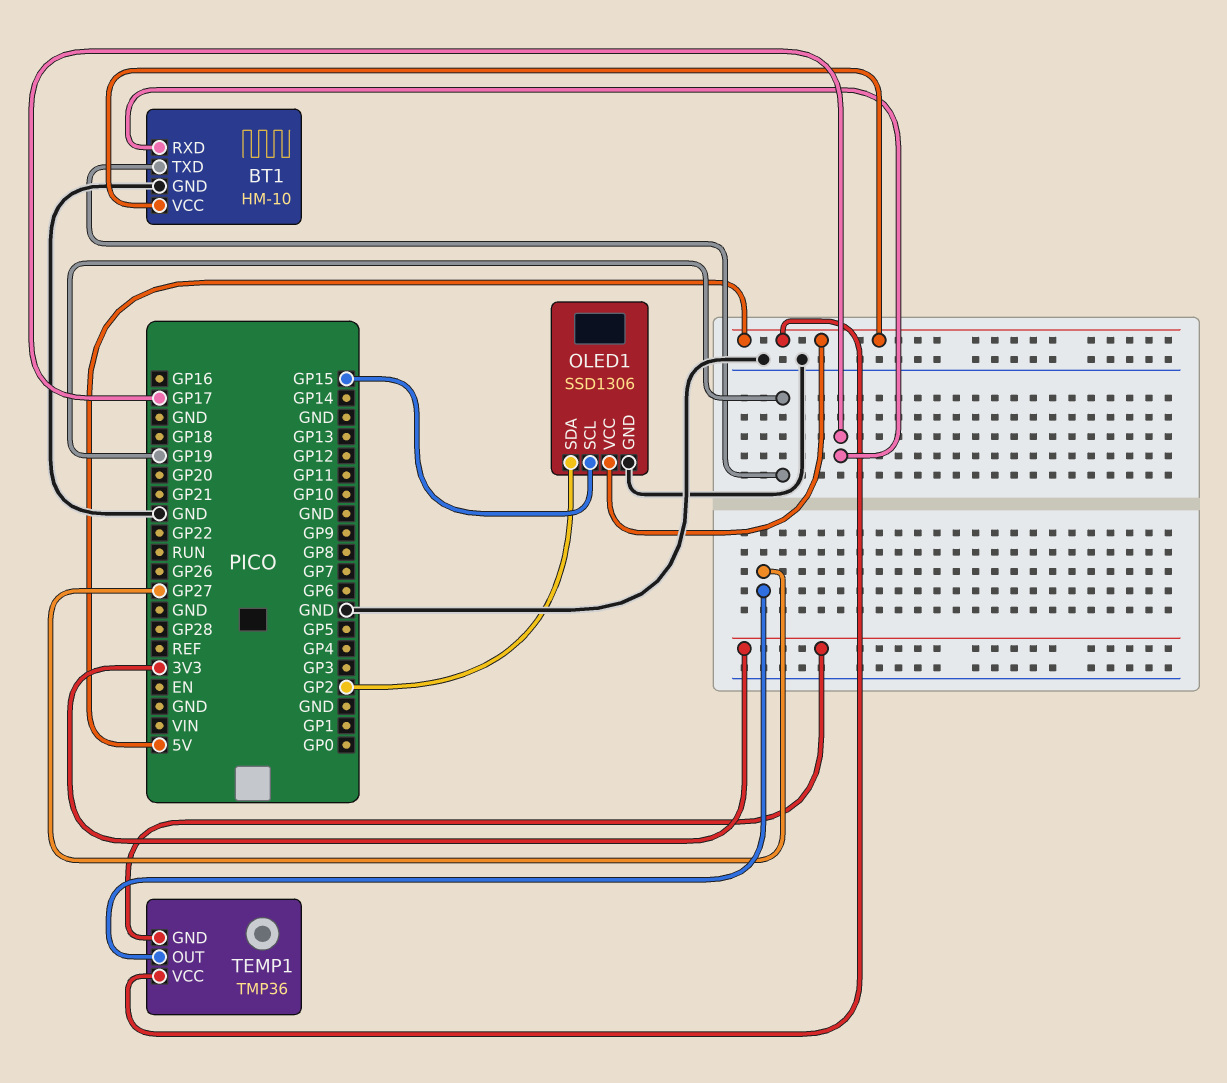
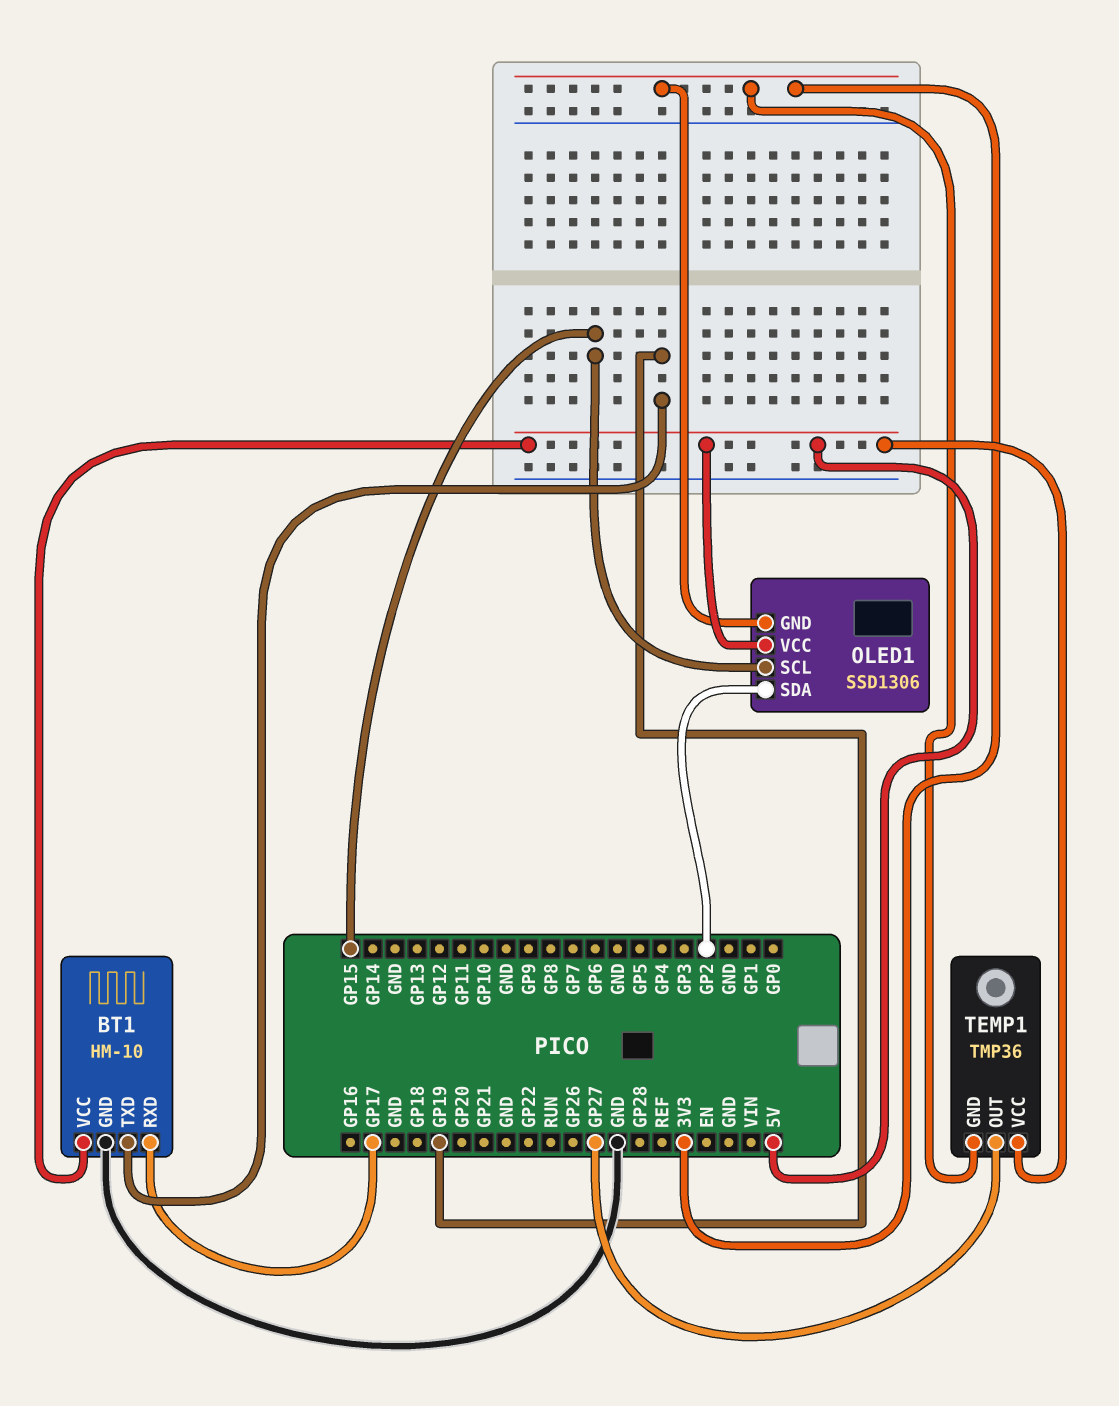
OLED1 pin GND: GND -> 3V3

